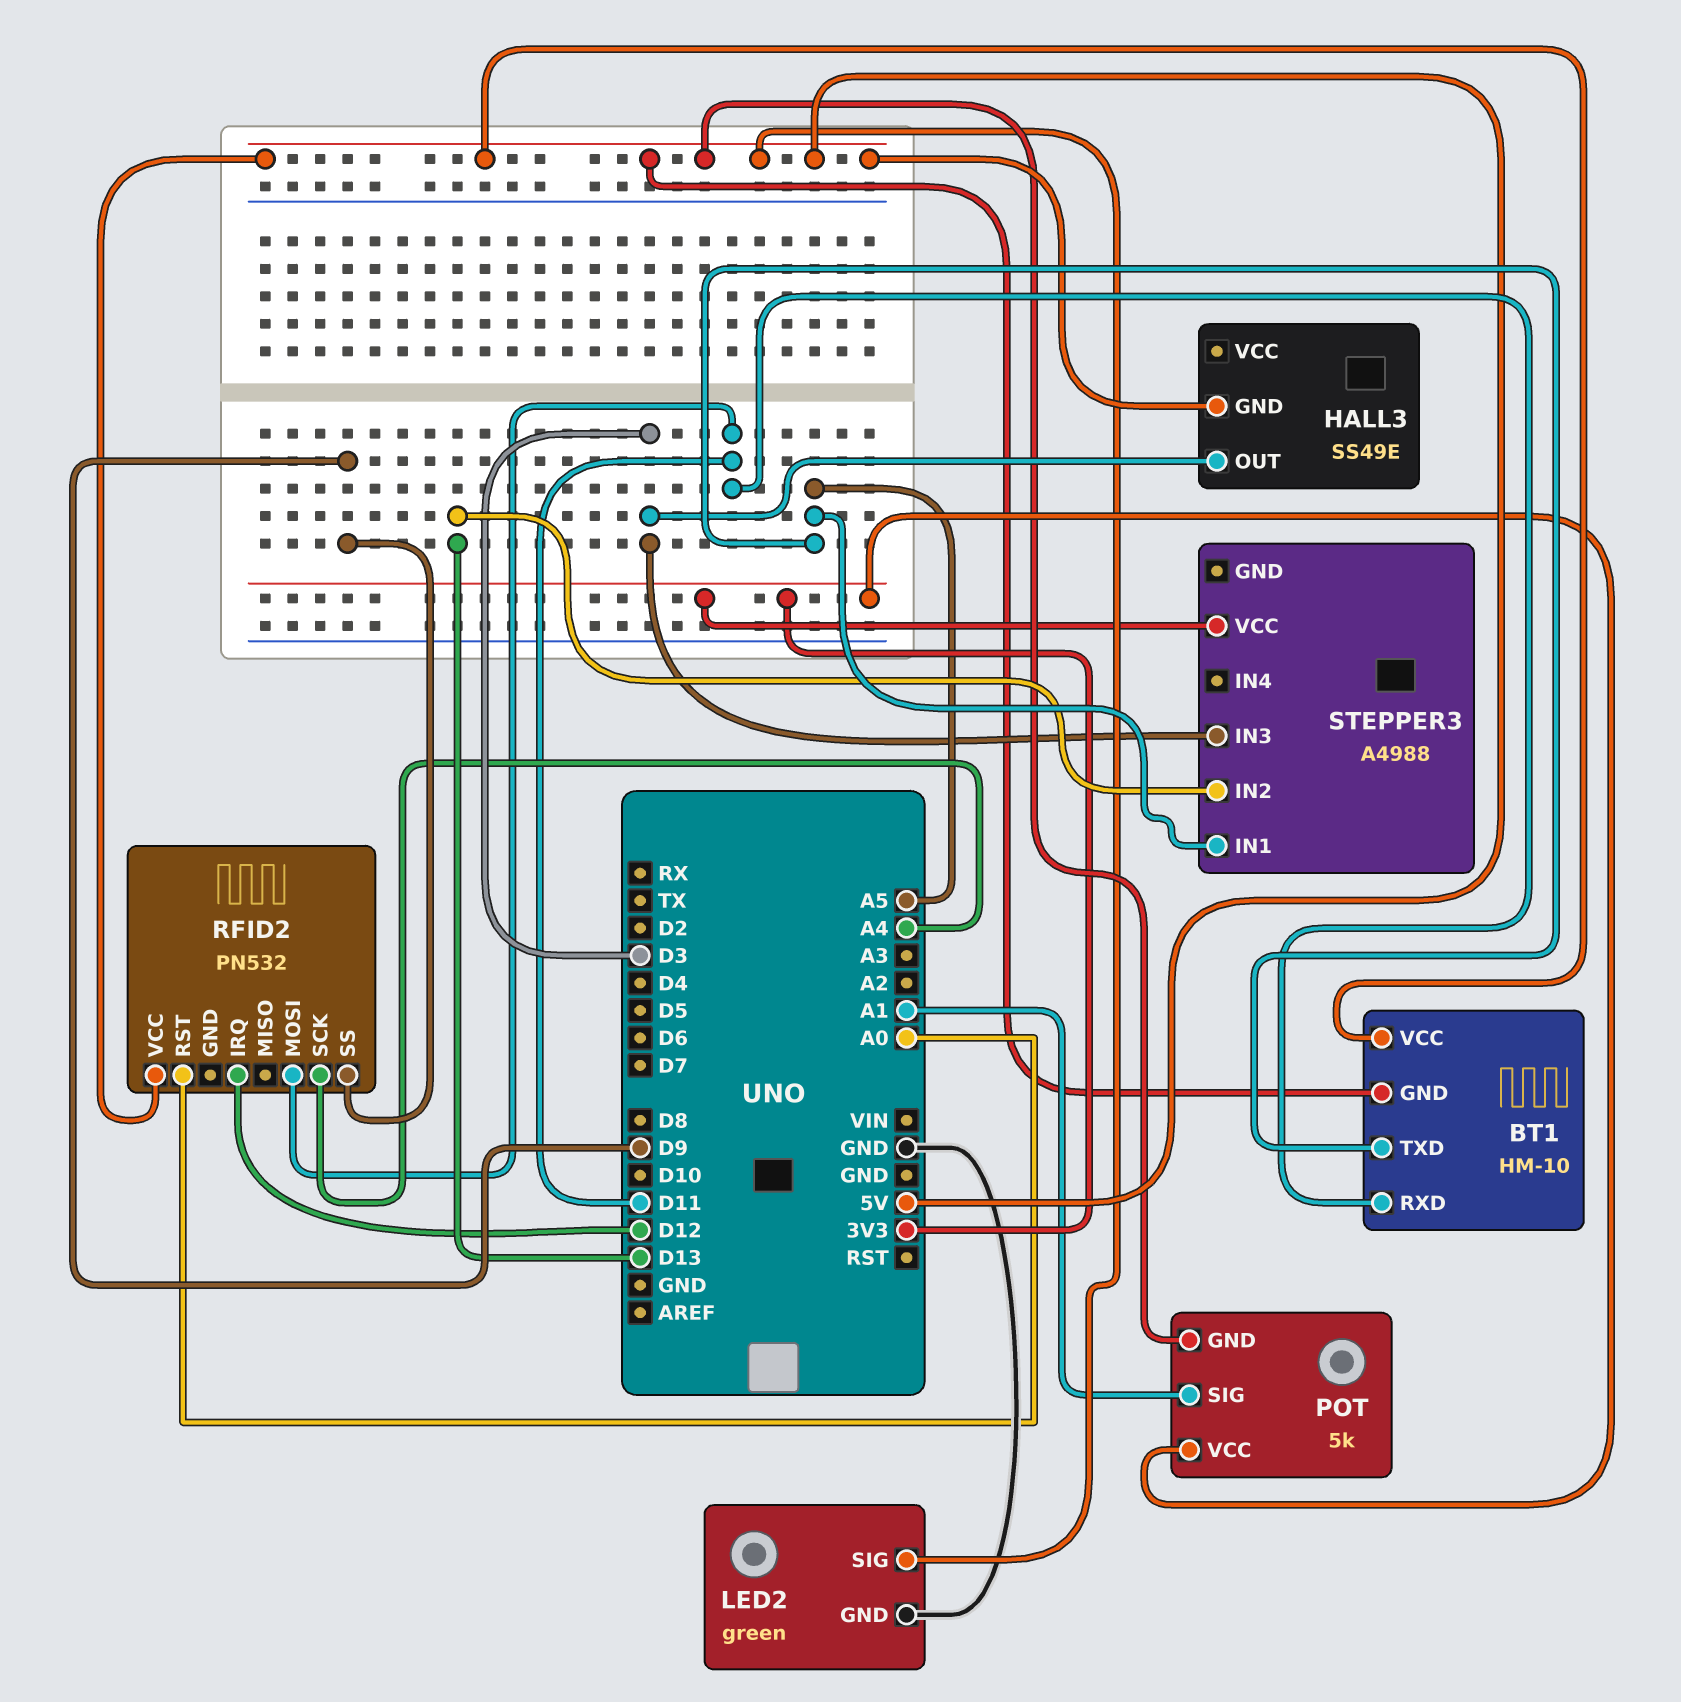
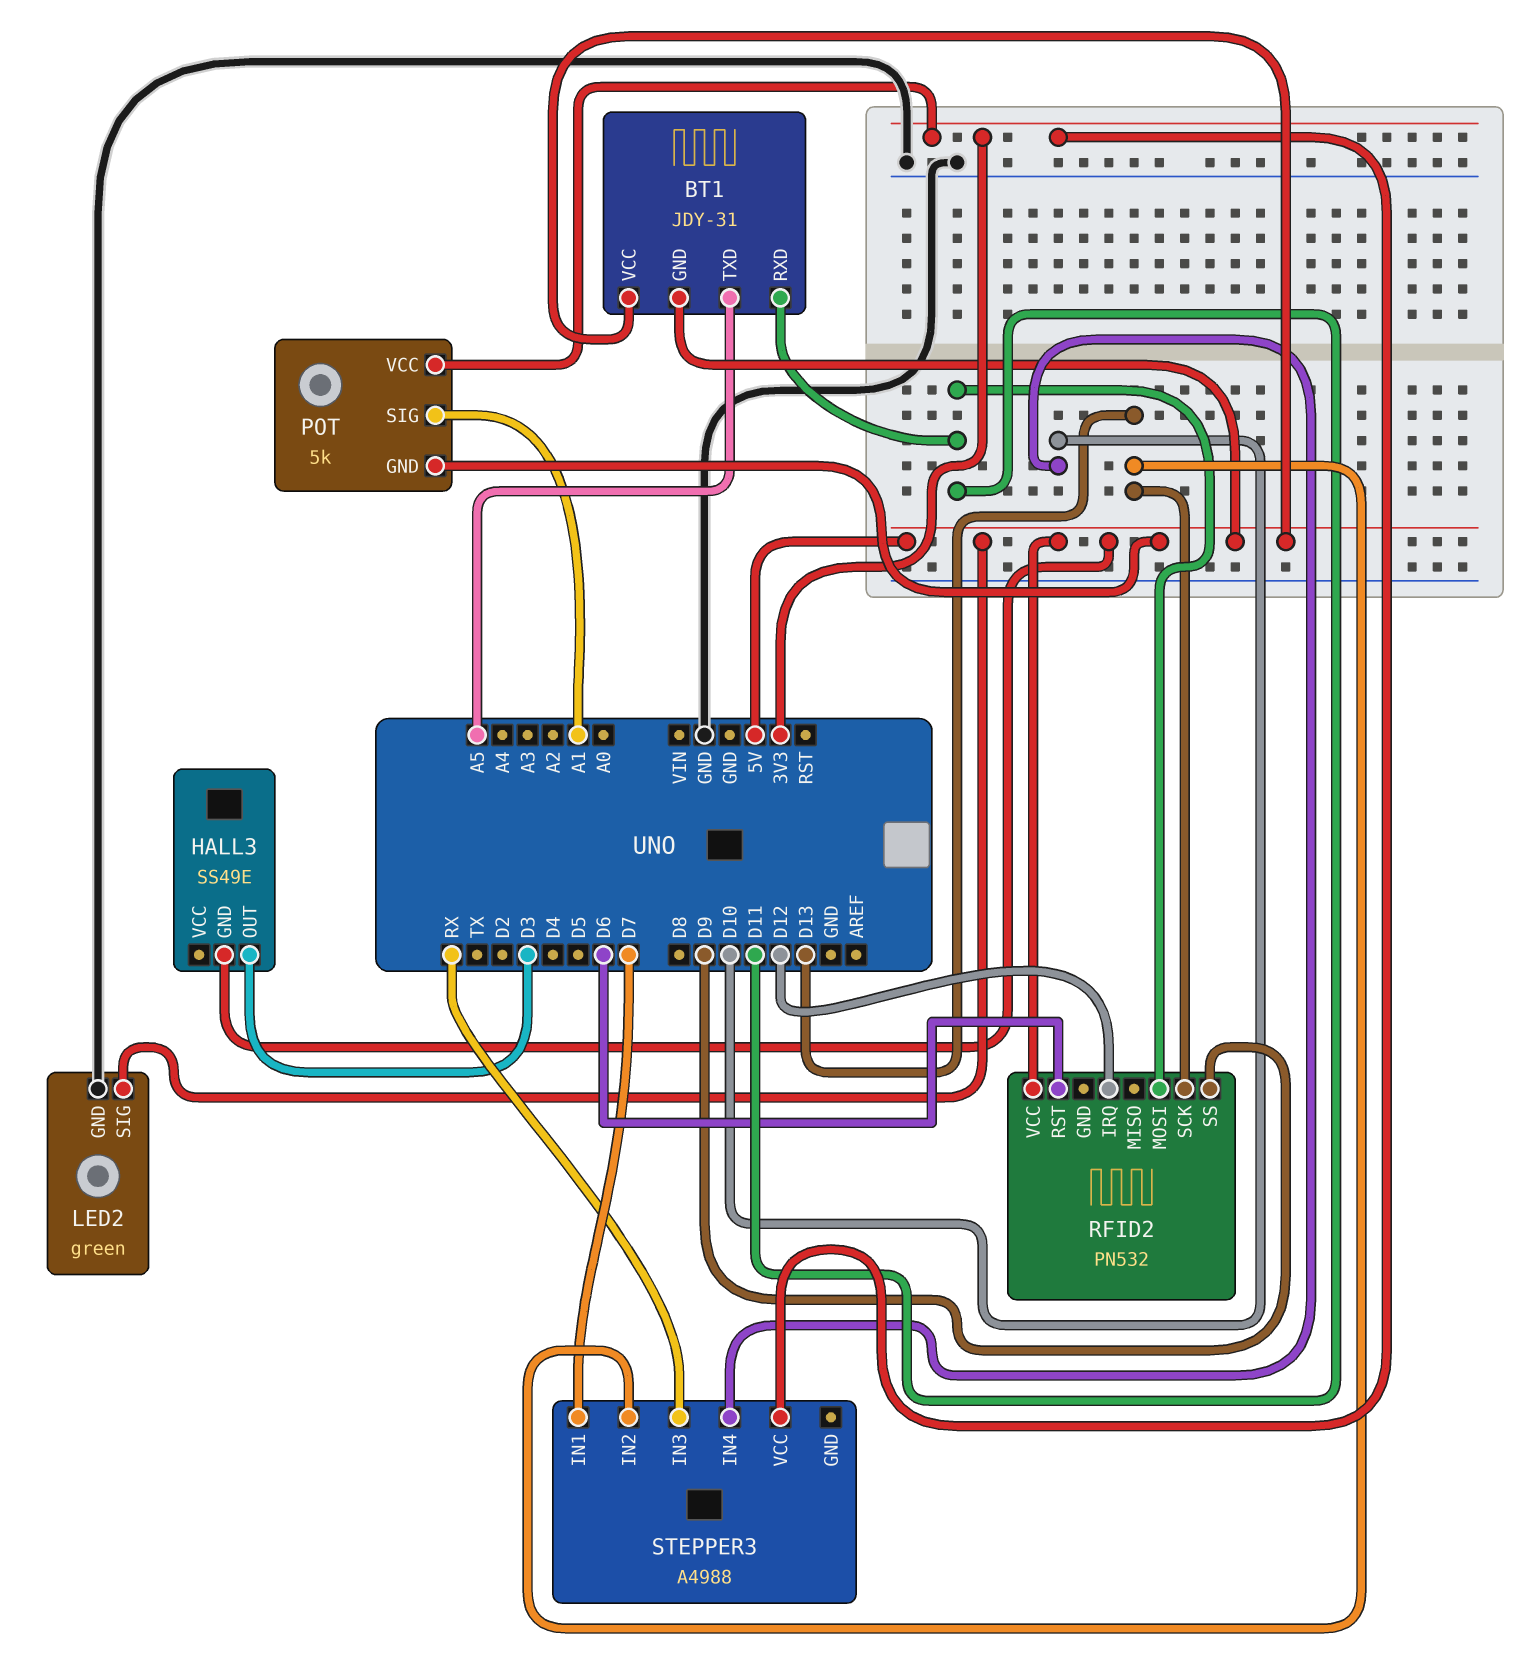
BT1: HM-10 -> JDY-31
RFID2 pin RST: A0 -> D6
RFID2 pin SCK: A4 -> D13
STEPPER3 pin IN1: A5 -> D7
STEPPER3 pin IN3: D3 -> RX
STEPPER3 pin IN4: none -> D10

